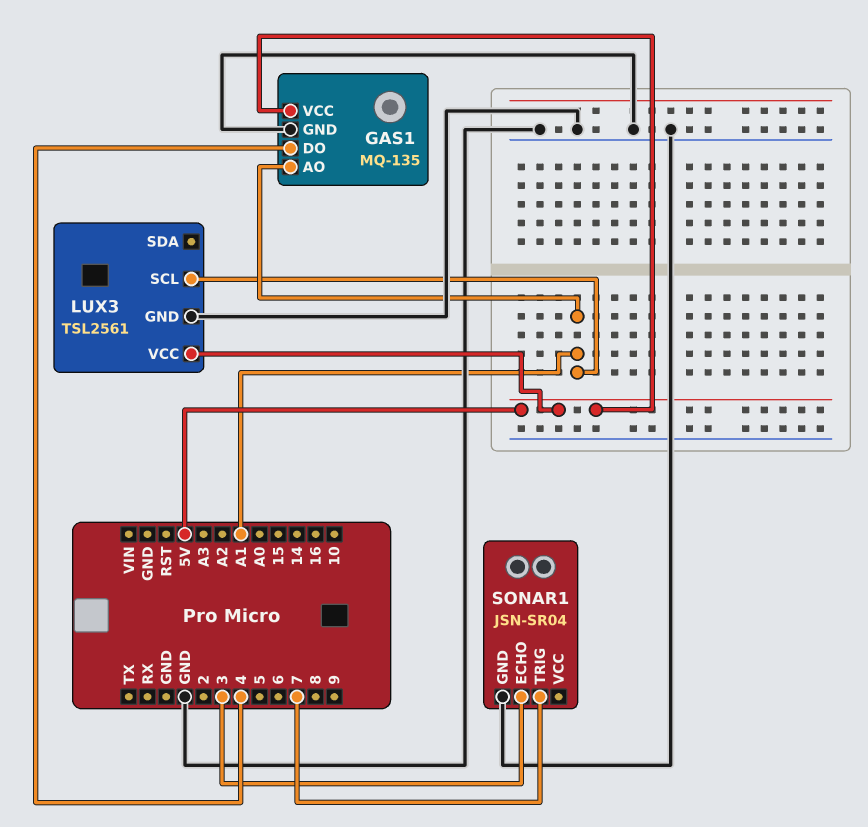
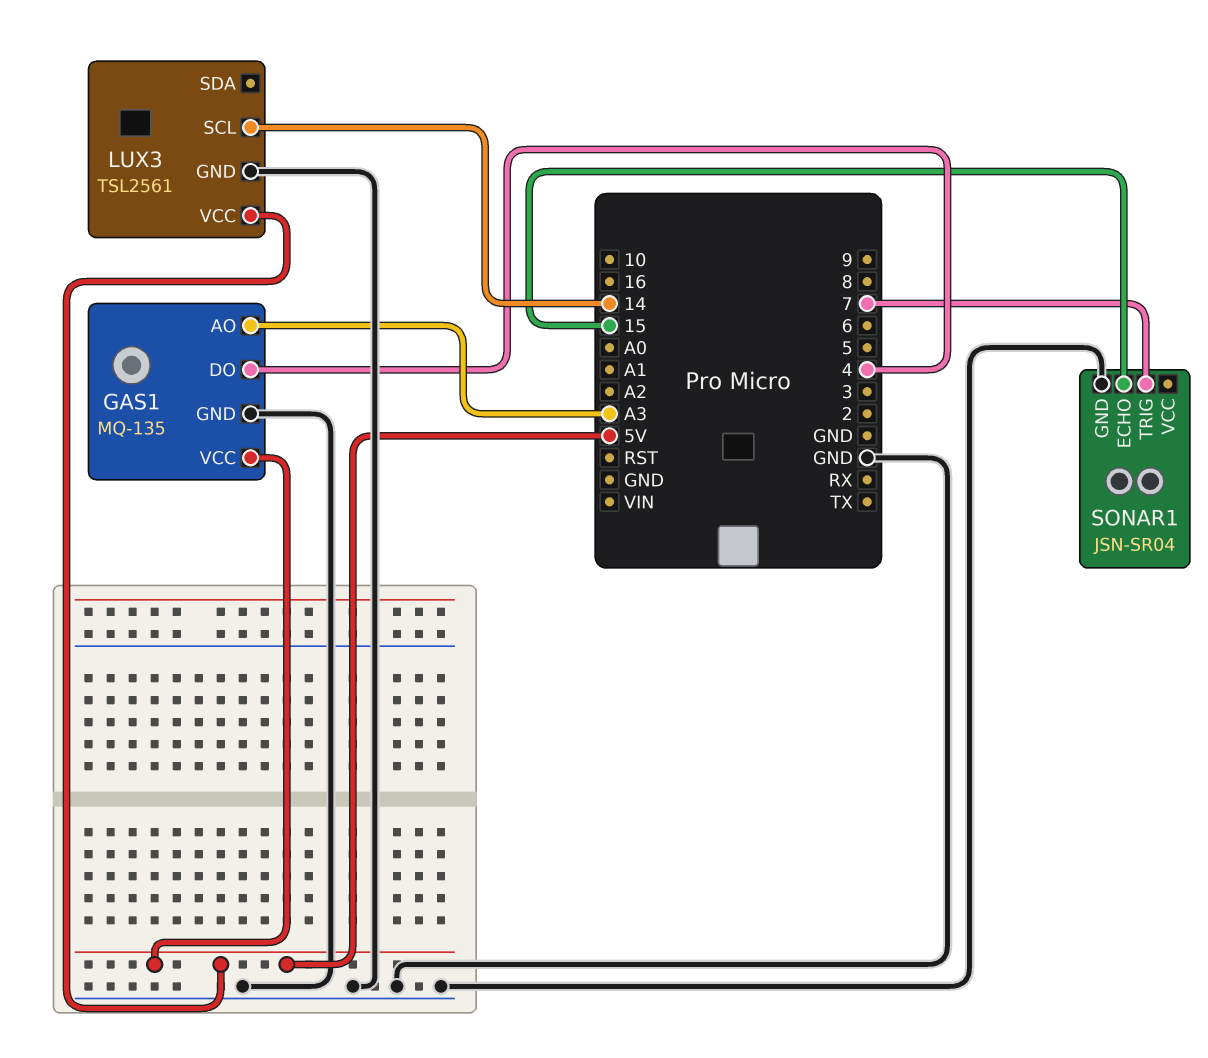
GAS1 pin AO: A1 -> A3
LUX3 pin SCL: A1 -> 14
SONAR1 pin ECHO: 3 -> 15

